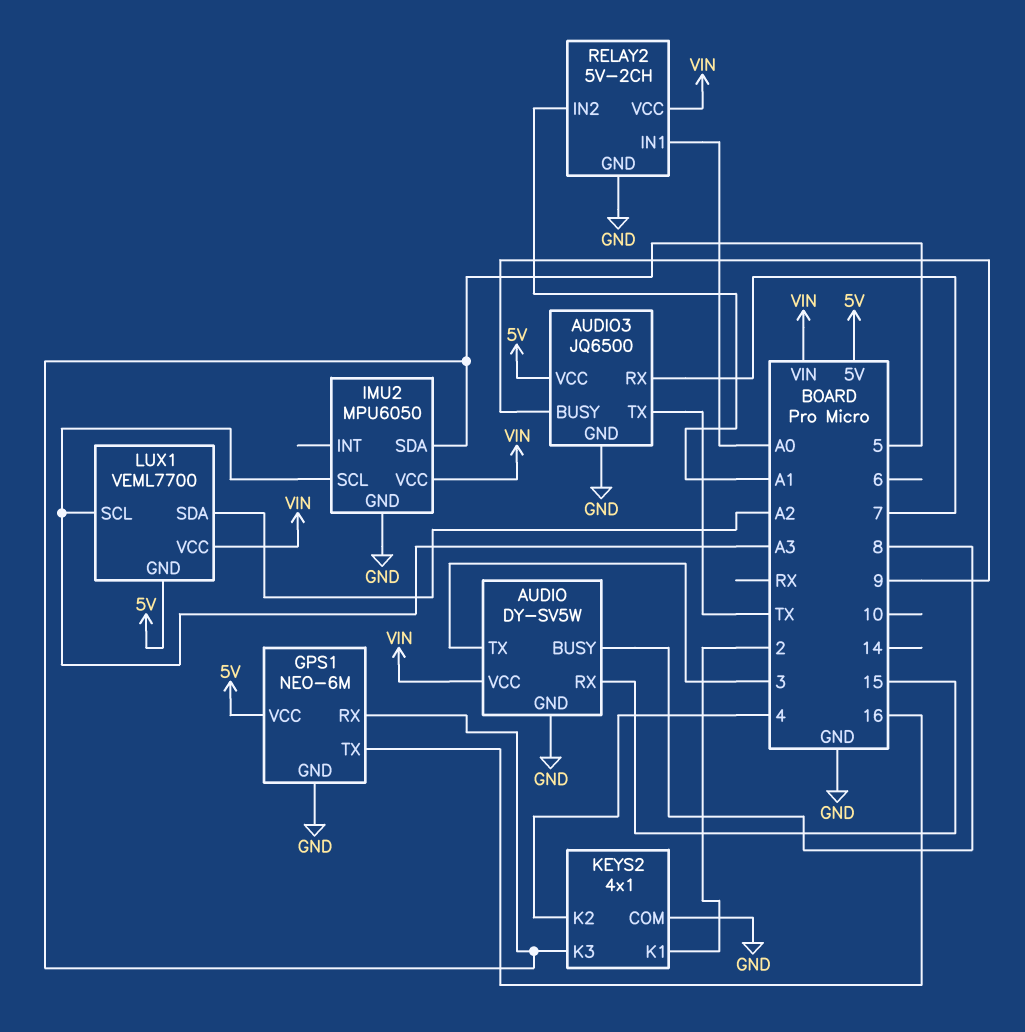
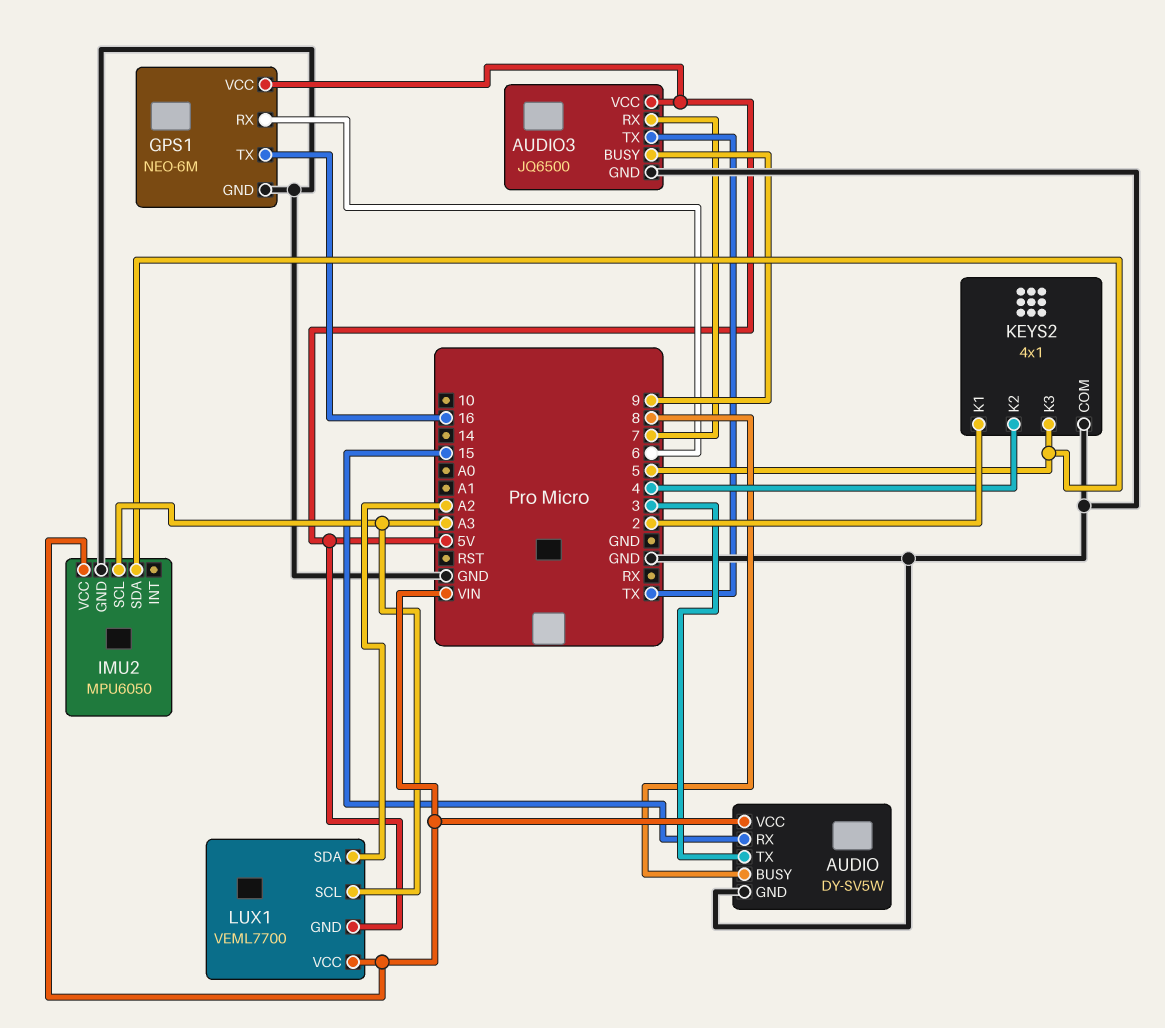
GPS1 pin RX: 5 -> 6
RELAY2: 5V-2CH -> none
RELAY2 pin GND: GND -> none
RELAY2 pin IN1: A0 -> none
RELAY2 pin IN2: A1 -> none
RELAY2 pin VCC: VIN -> none

